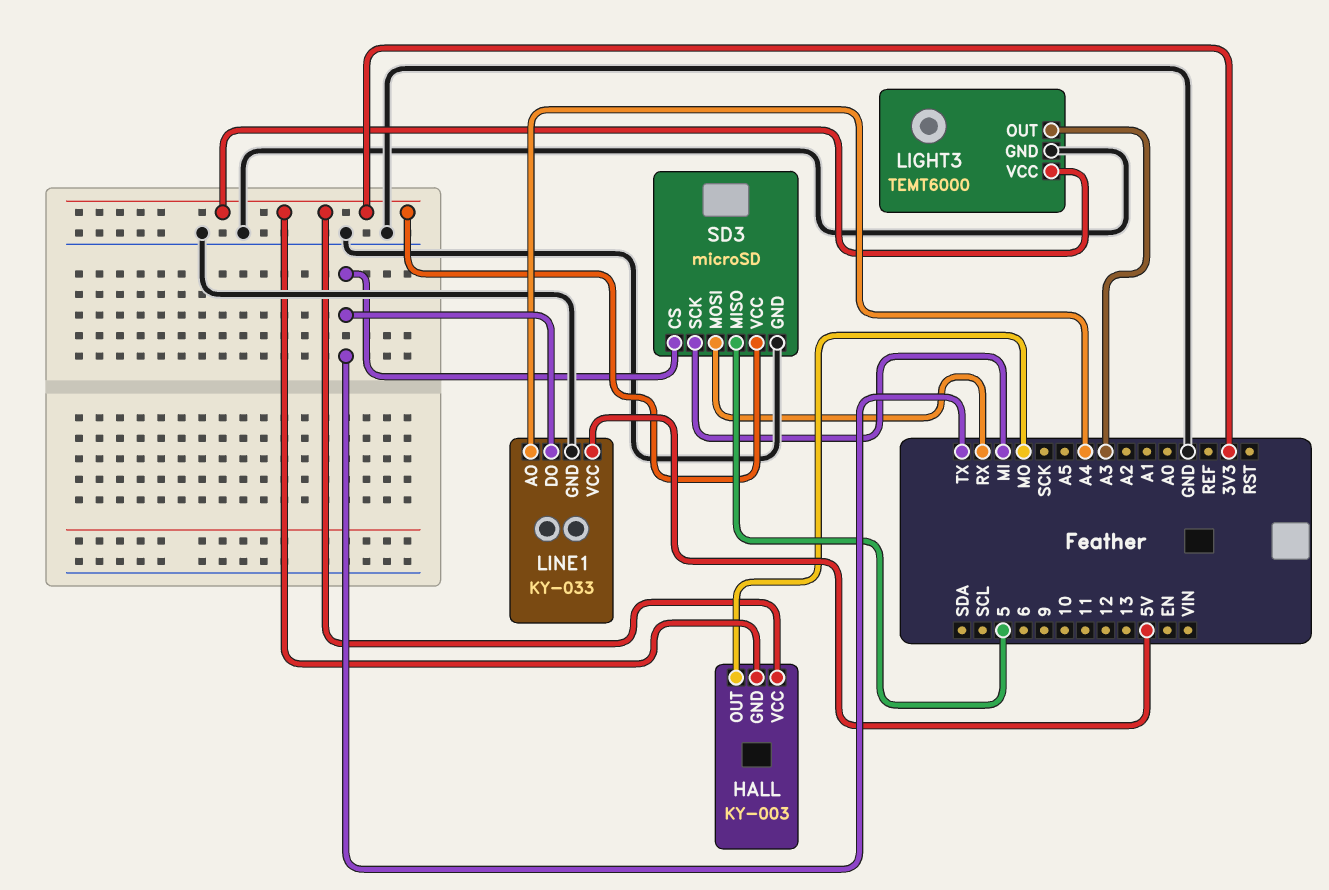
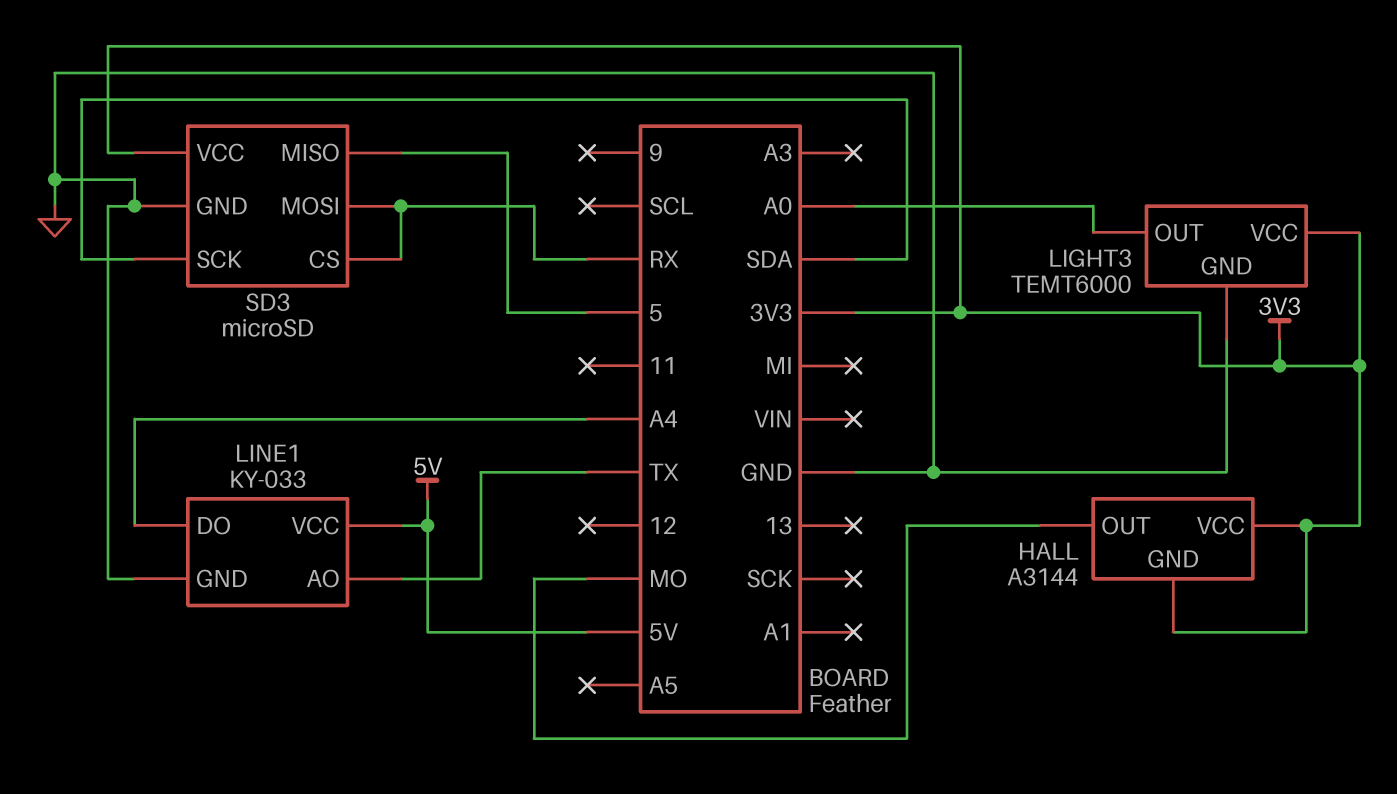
HALL: KY-003 -> A3144
LIGHT3 pin OUT: A3 -> A0
LINE1 pin AO: A4 -> TX
LINE1 pin DO: TX -> A4
SD3 pin CS: TX -> RX
SD3 pin SCK: MI -> SDA

